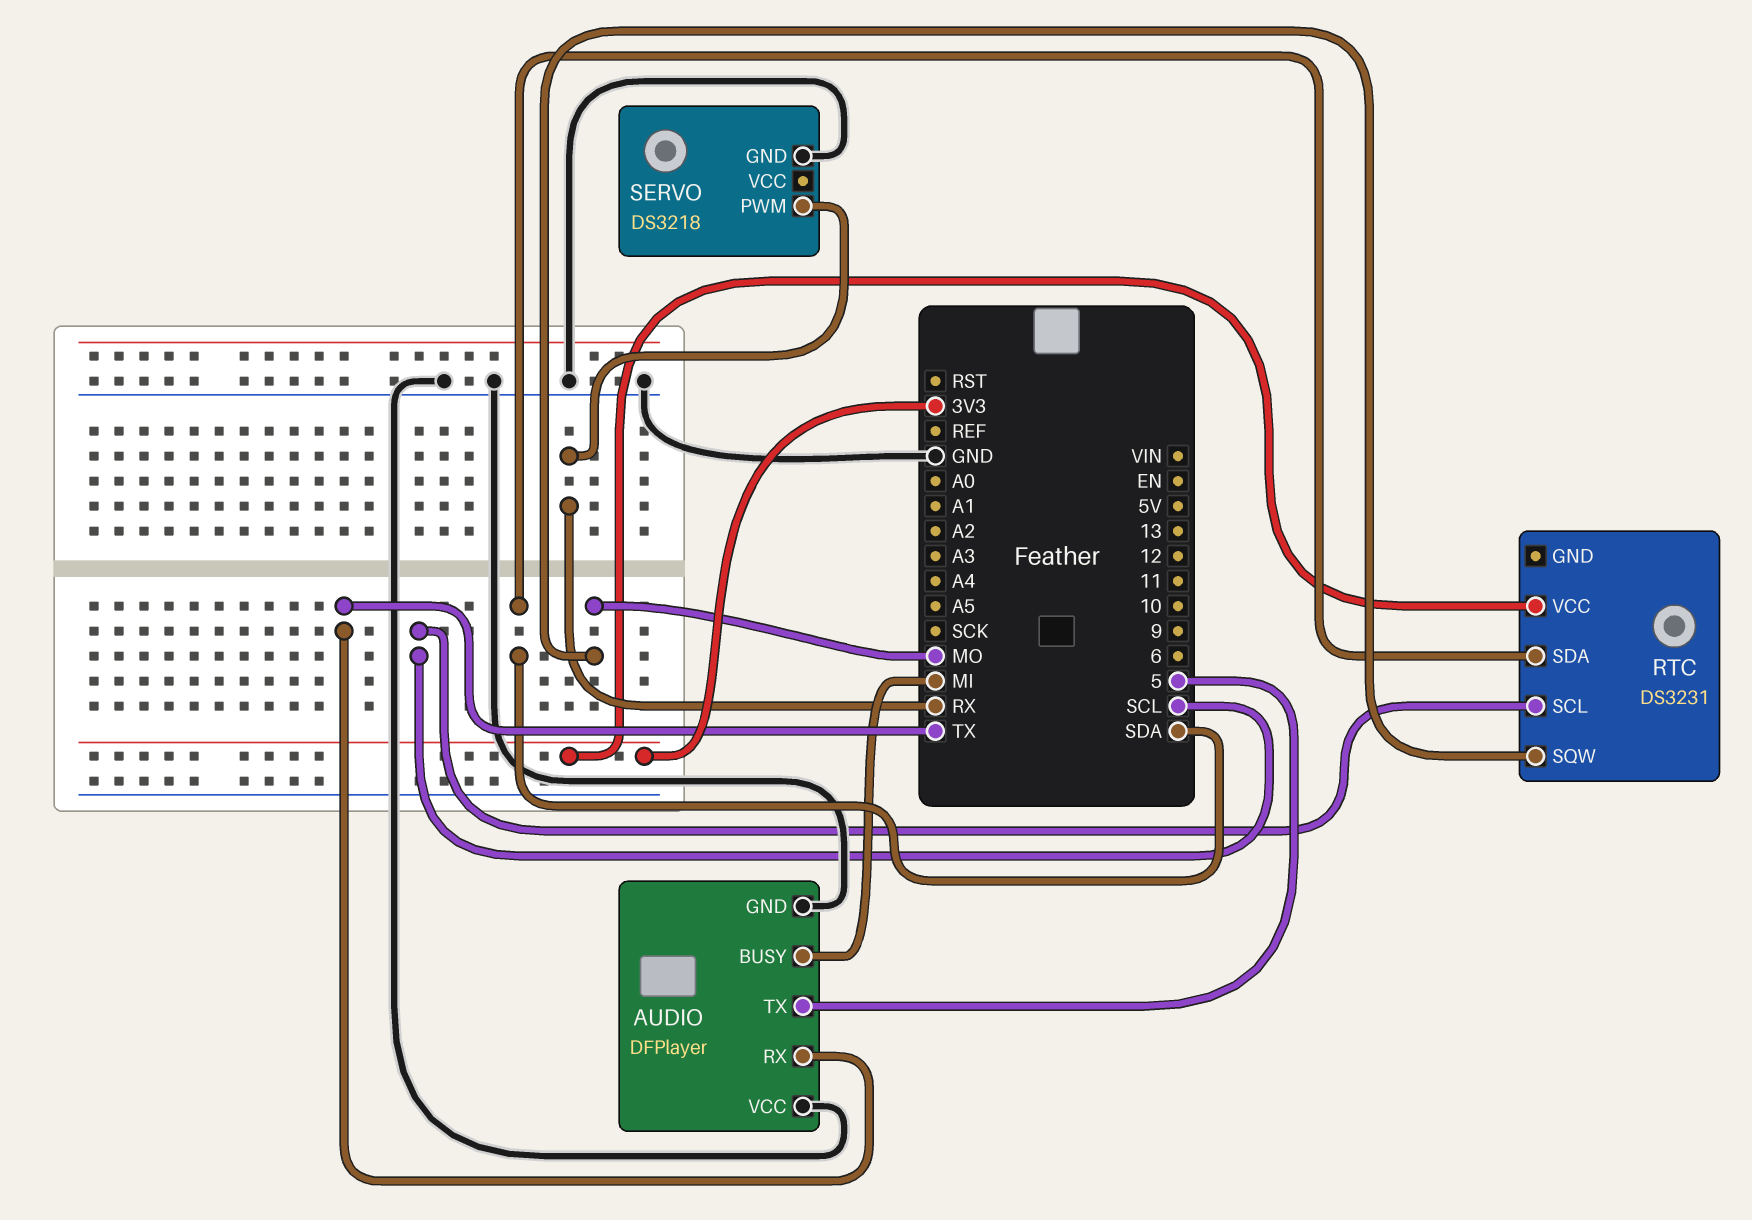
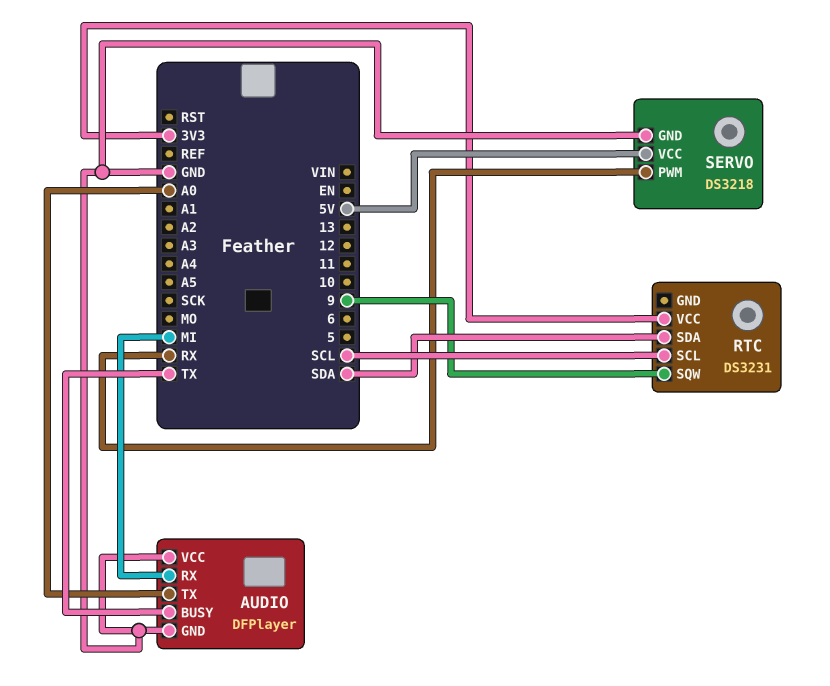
AUDIO pin BUSY: MI -> TX
AUDIO pin RX: TX -> MI
AUDIO pin TX: 5 -> A0
RTC pin SQW: MO -> 9
SERVO pin VCC: none -> 5V

